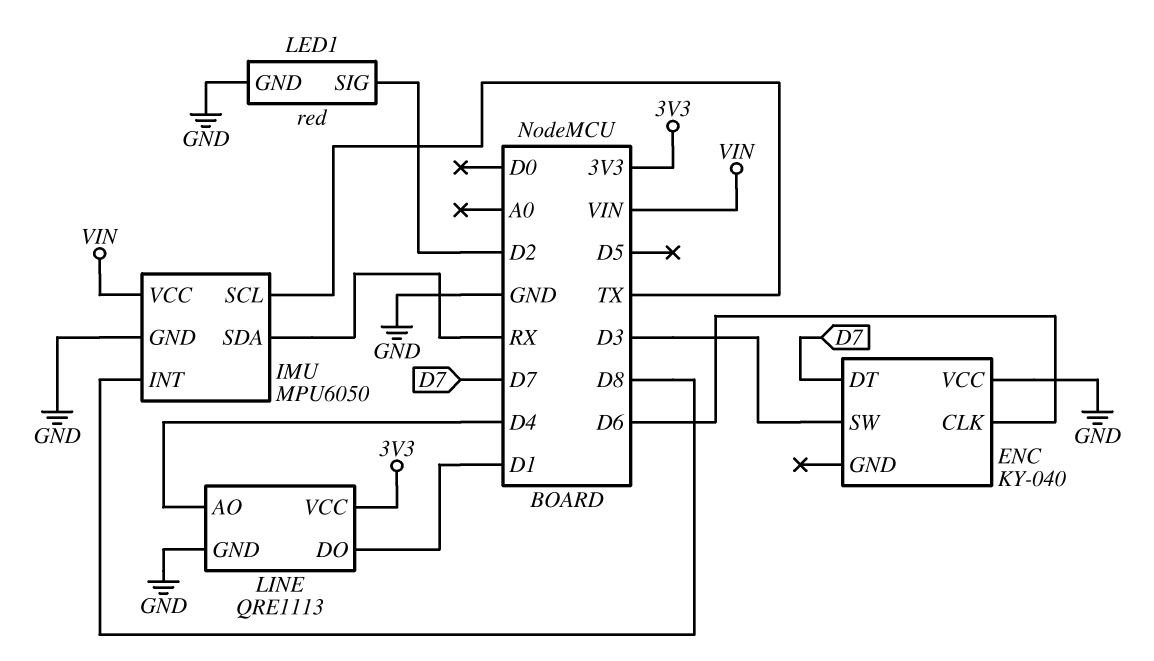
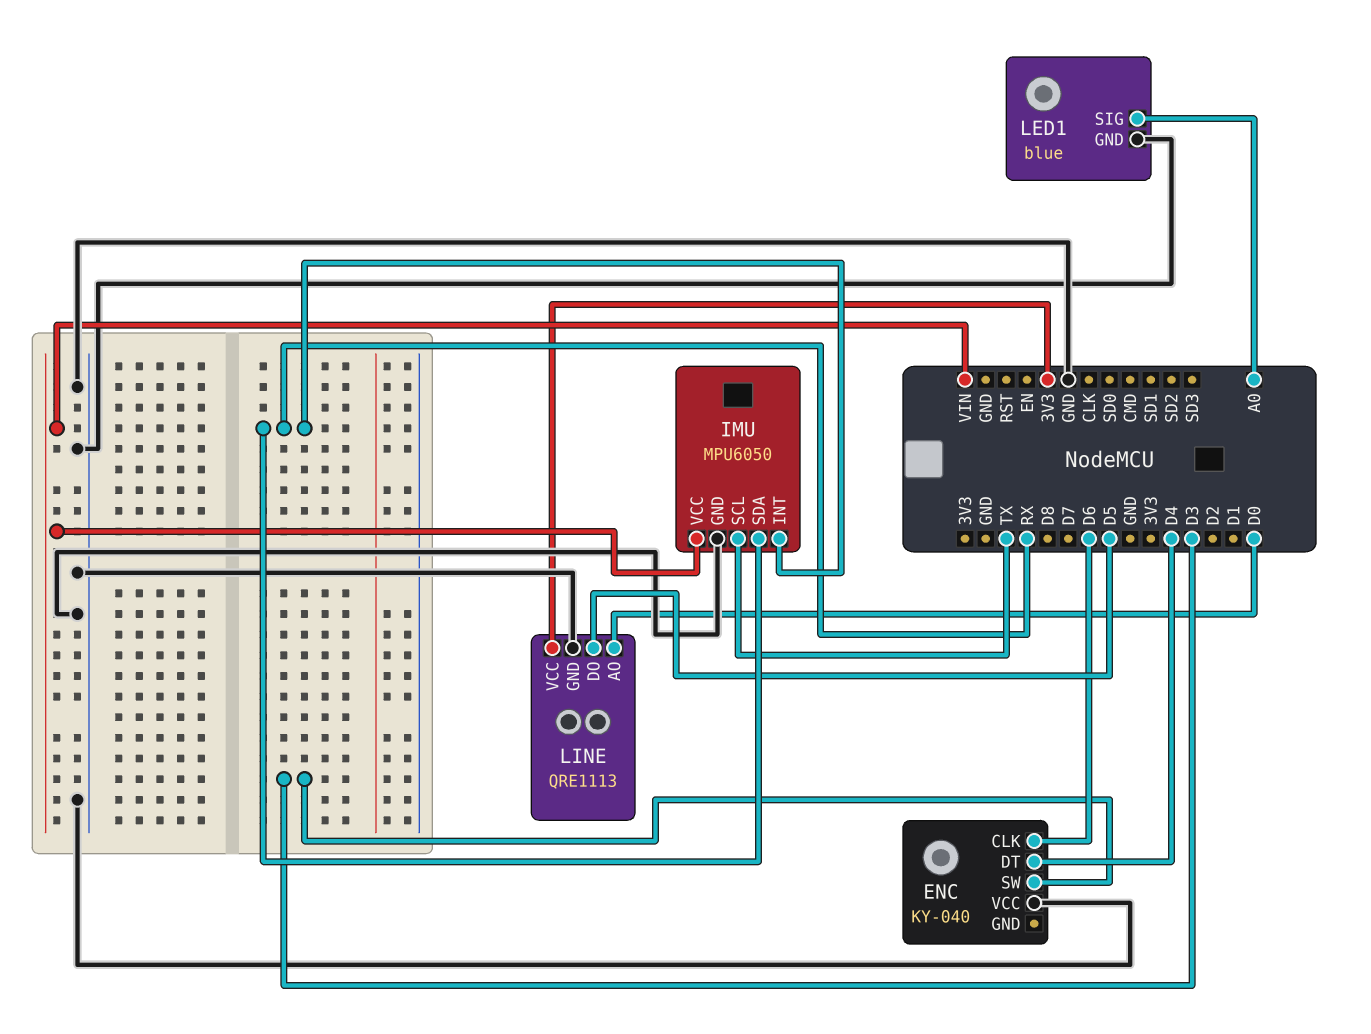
ENC pin DT: D7 -> D4
IMU pin INT: D8 -> RX
LED1: red -> blue
LED1 pin SIG: D2 -> A0
LINE pin AO: D4 -> D0
LINE pin DO: D1 -> D5

